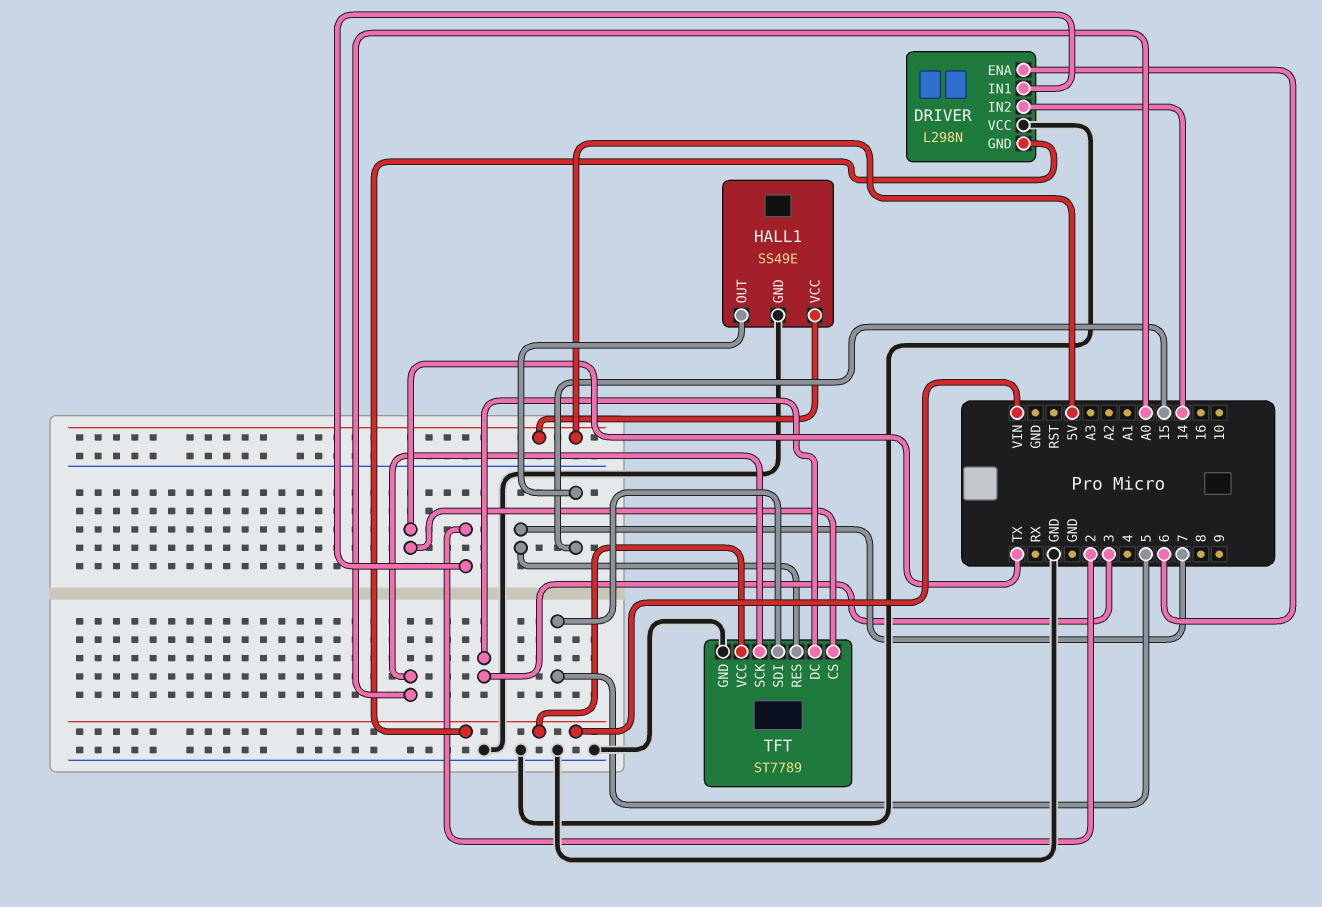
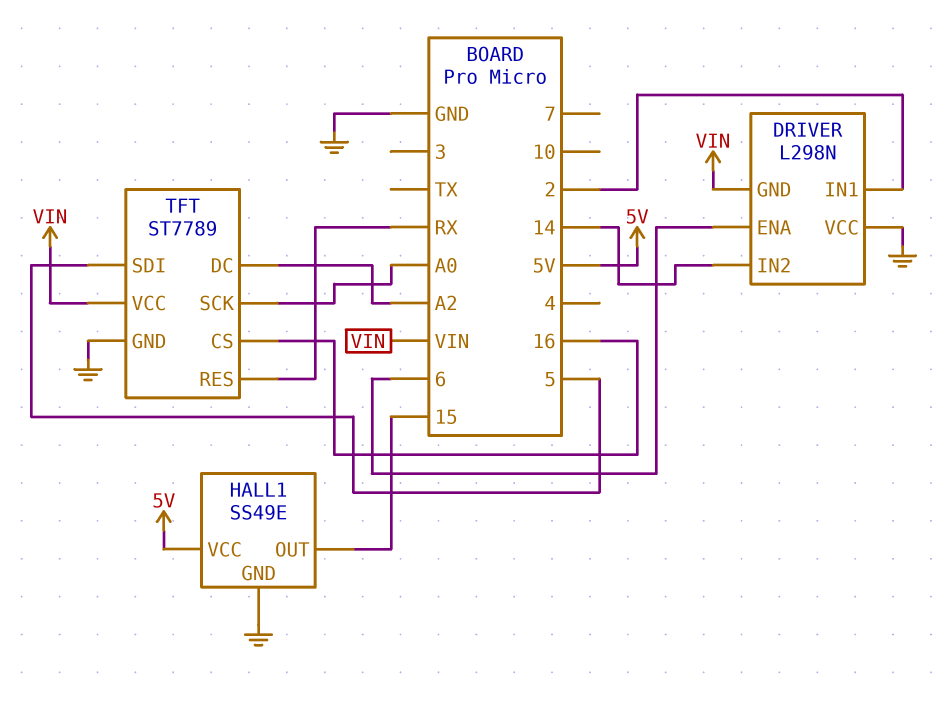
TFT pin CS: TX -> 16
TFT pin DC: 3 -> A2
TFT pin RES: 7 -> RX

